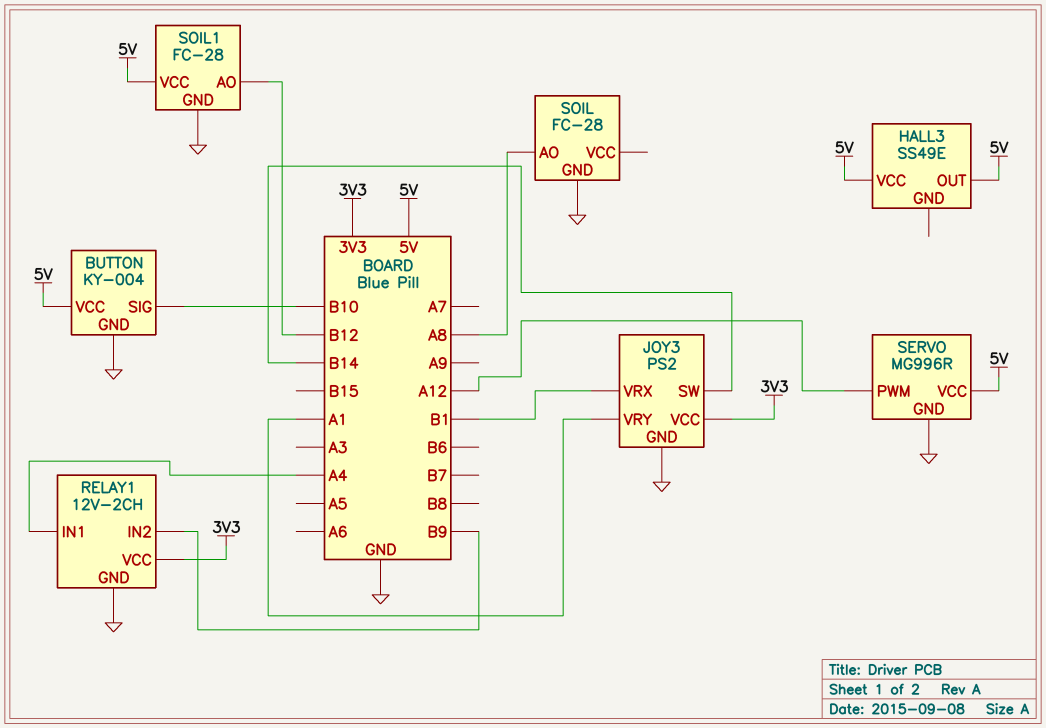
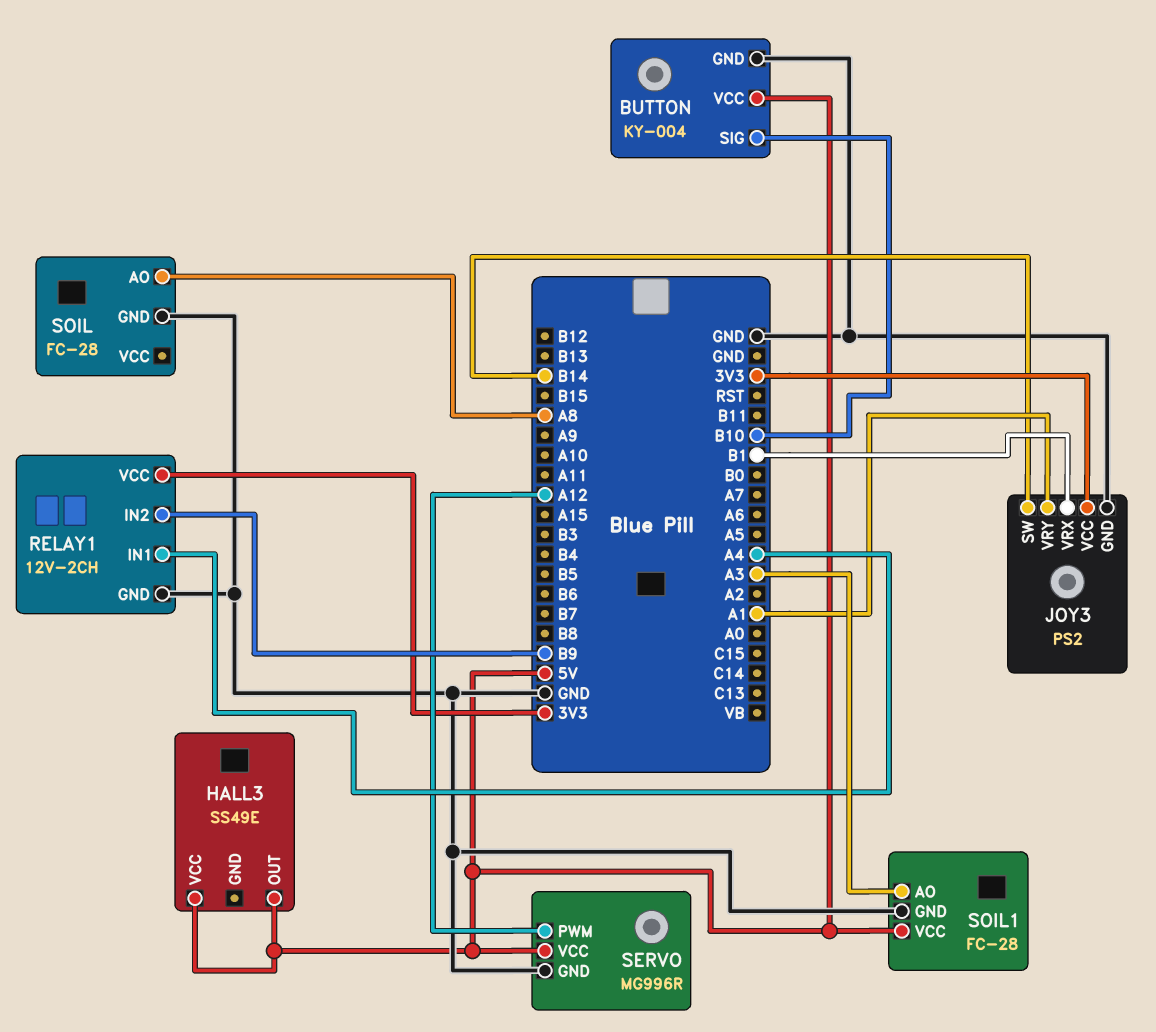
SOIL1 pin AO: B12 -> A3

